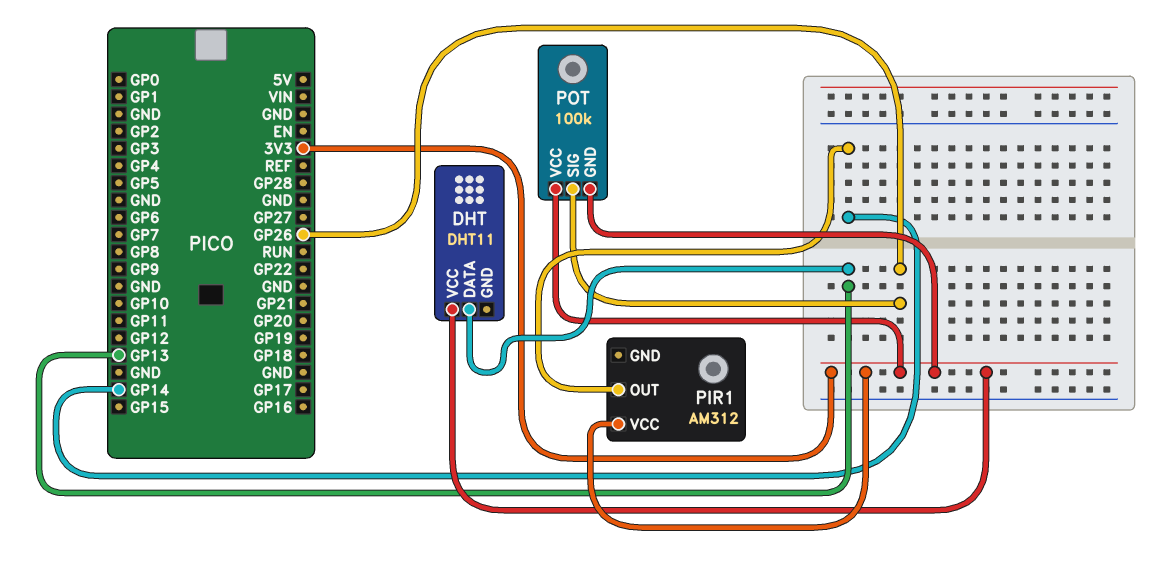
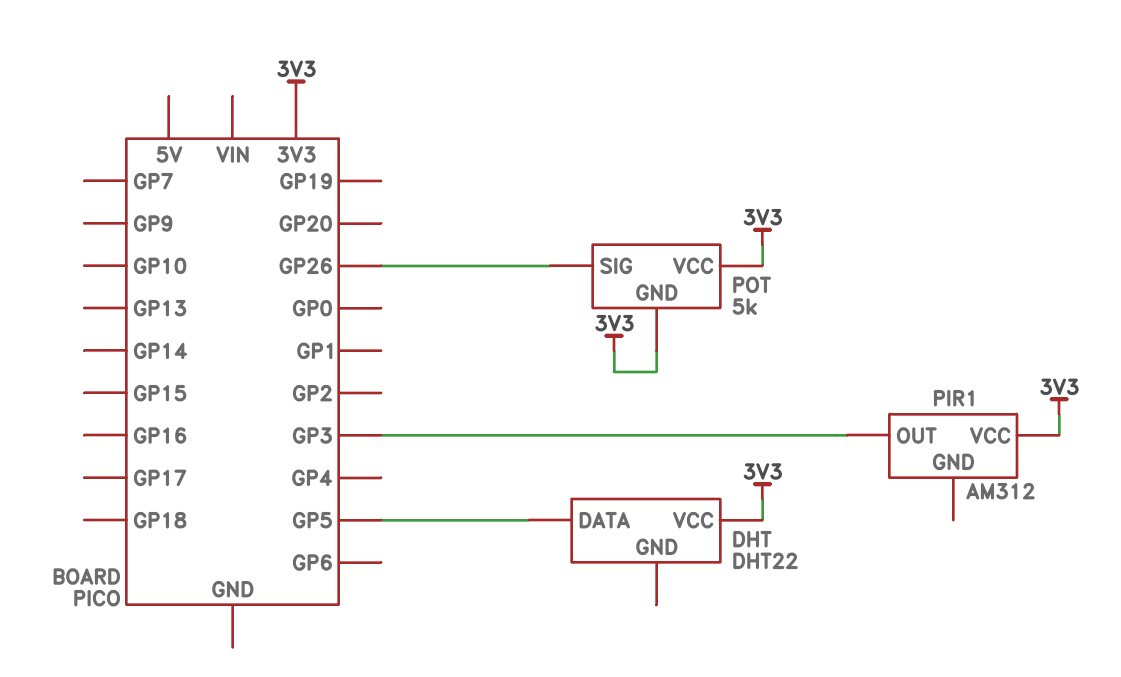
DHT: DHT11 -> DHT22
DHT pin DATA: GP13 -> GP5
PIR1 pin OUT: GP14 -> GP3
POT: 100k -> 5k

